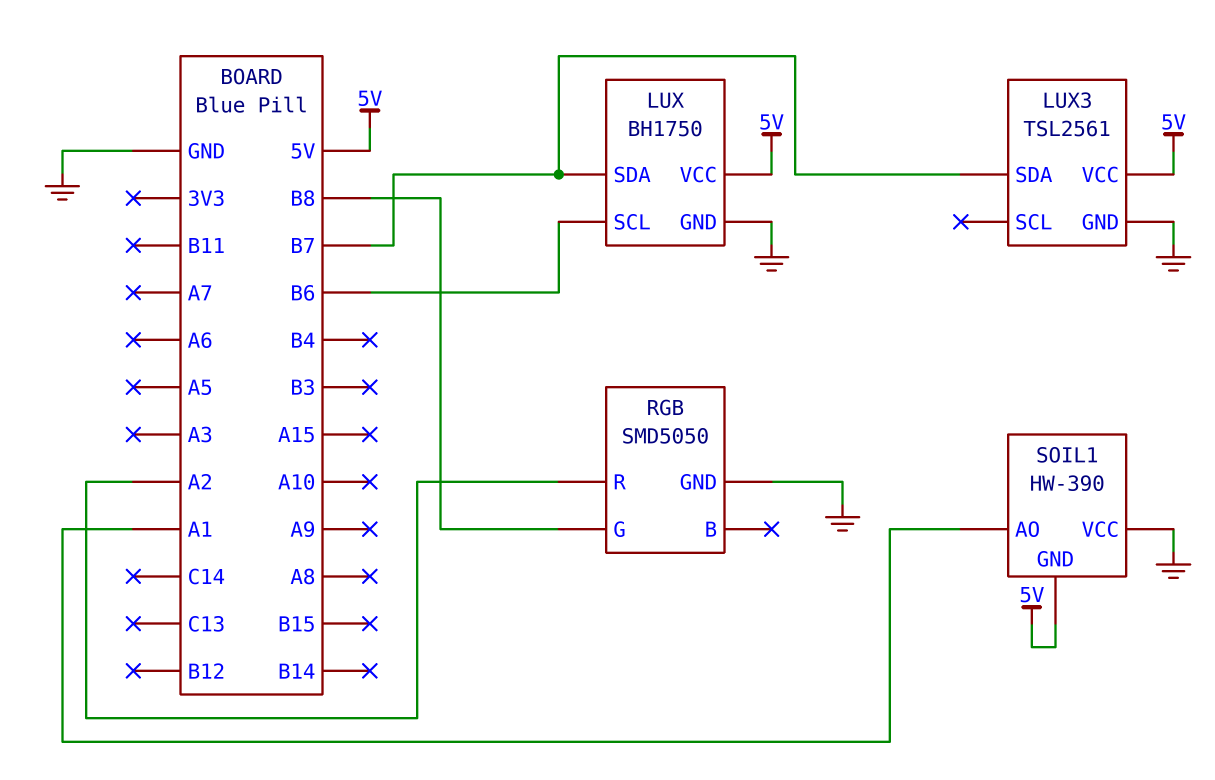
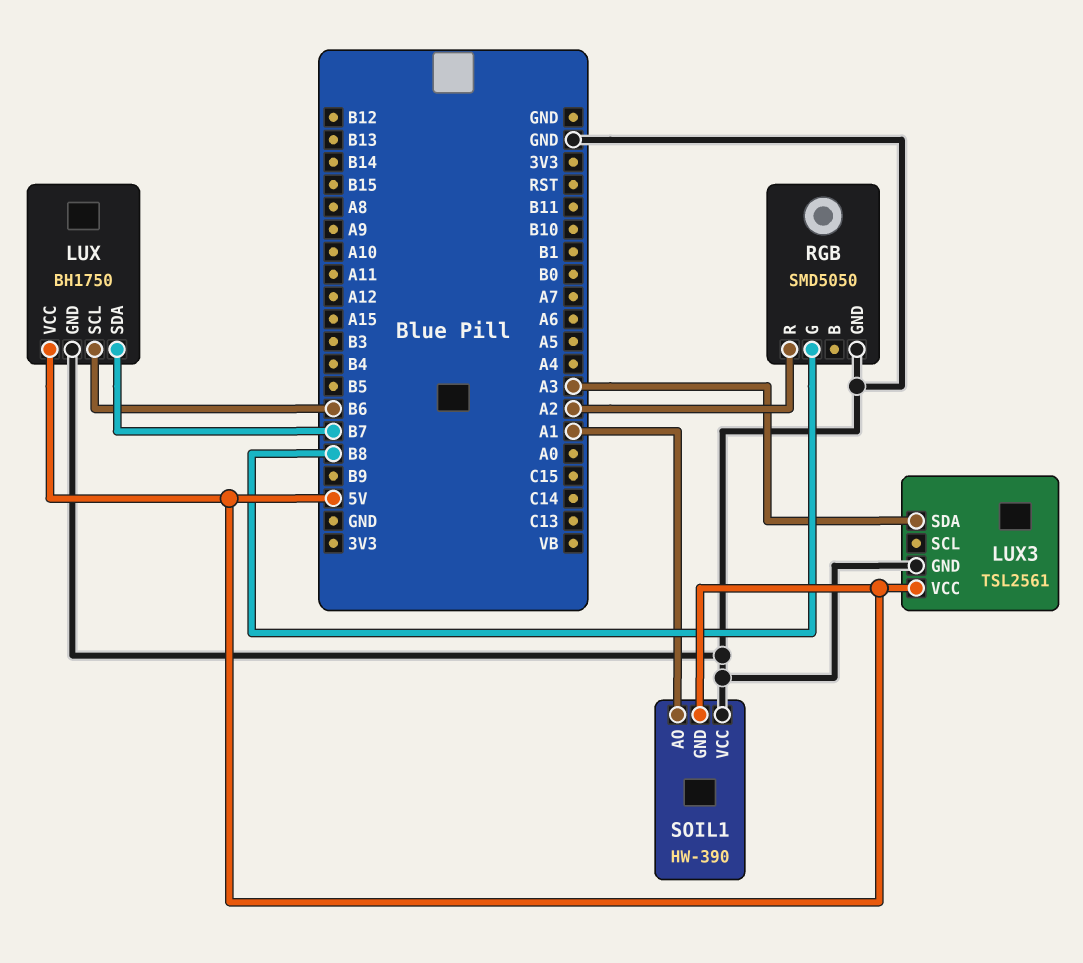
LUX3 pin SDA: B7 -> A3

